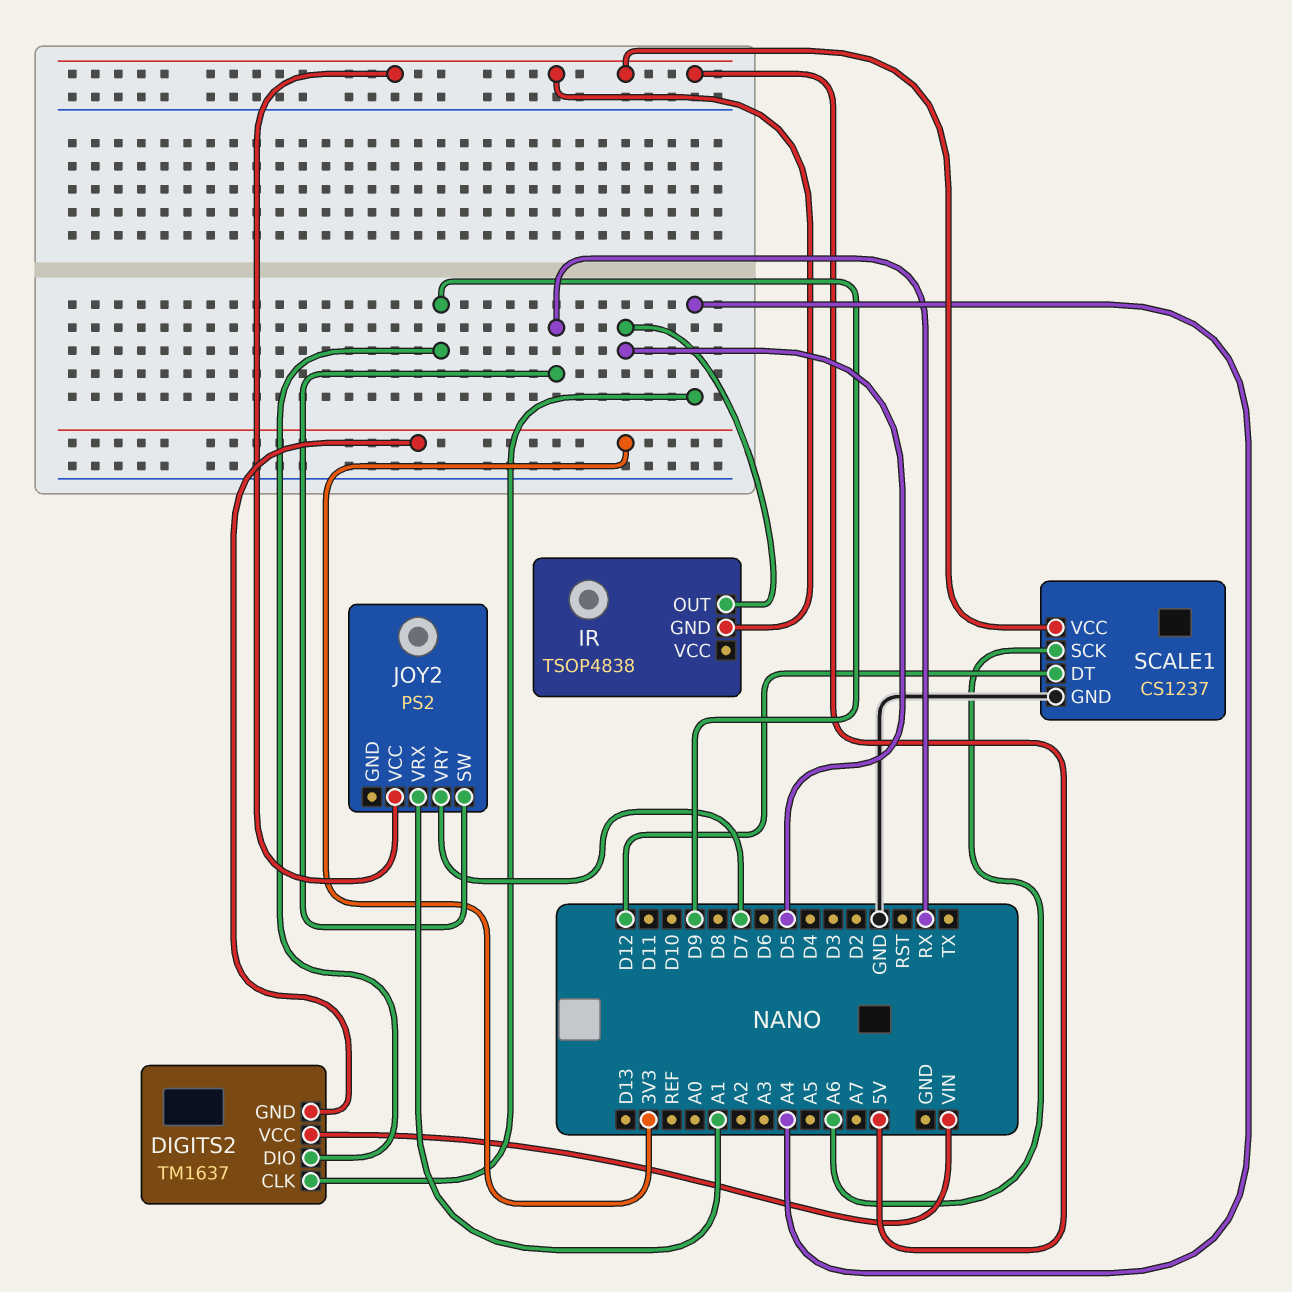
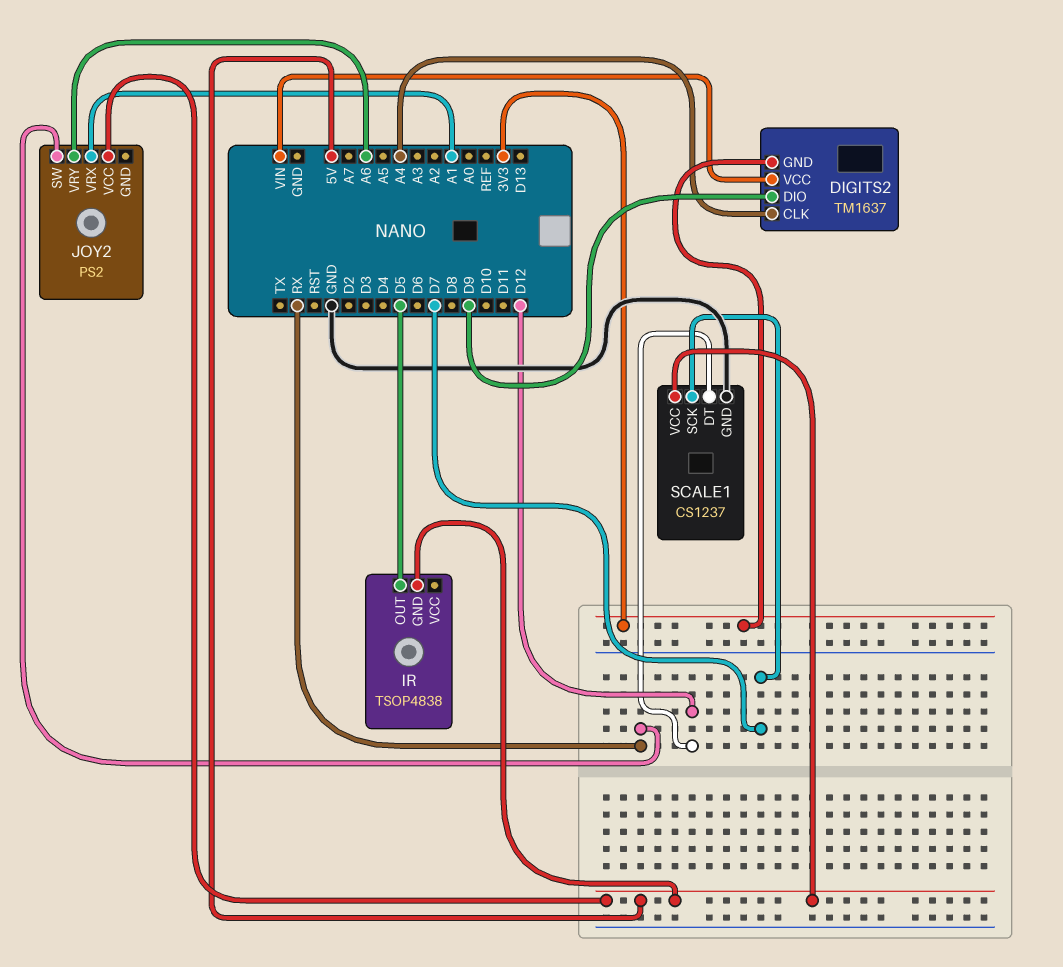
JOY2 pin VRY: D7 -> A6
SCALE1 pin SCK: A6 -> D7

